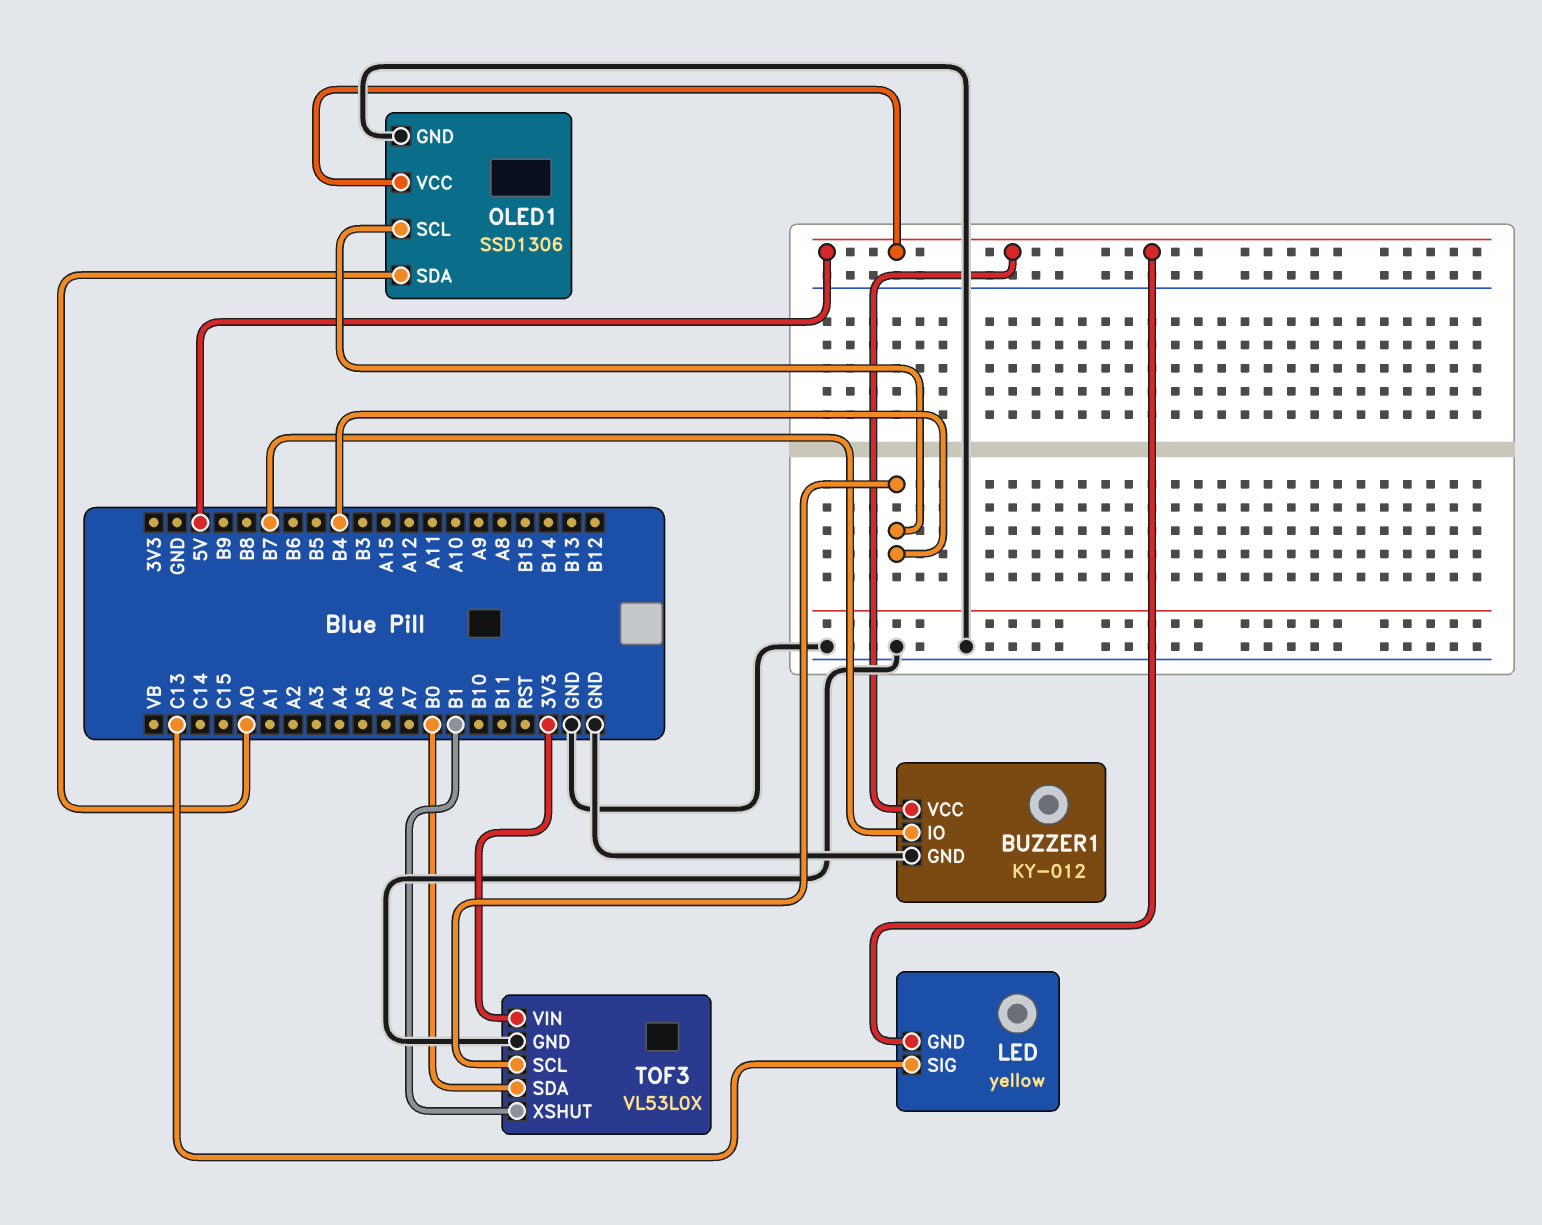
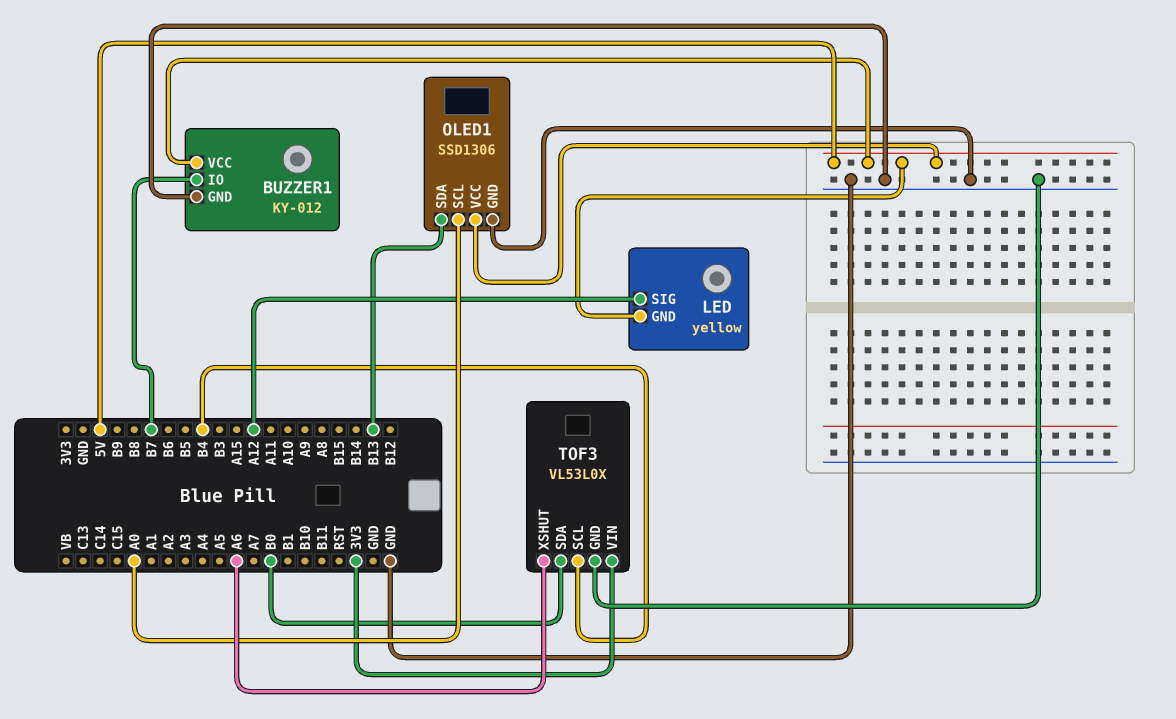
LED pin SIG: C13 -> A12
OLED1 pin SCL: B4 -> A0
OLED1 pin SDA: A0 -> B13
TOF3 pin XSHUT: B1 -> A6

